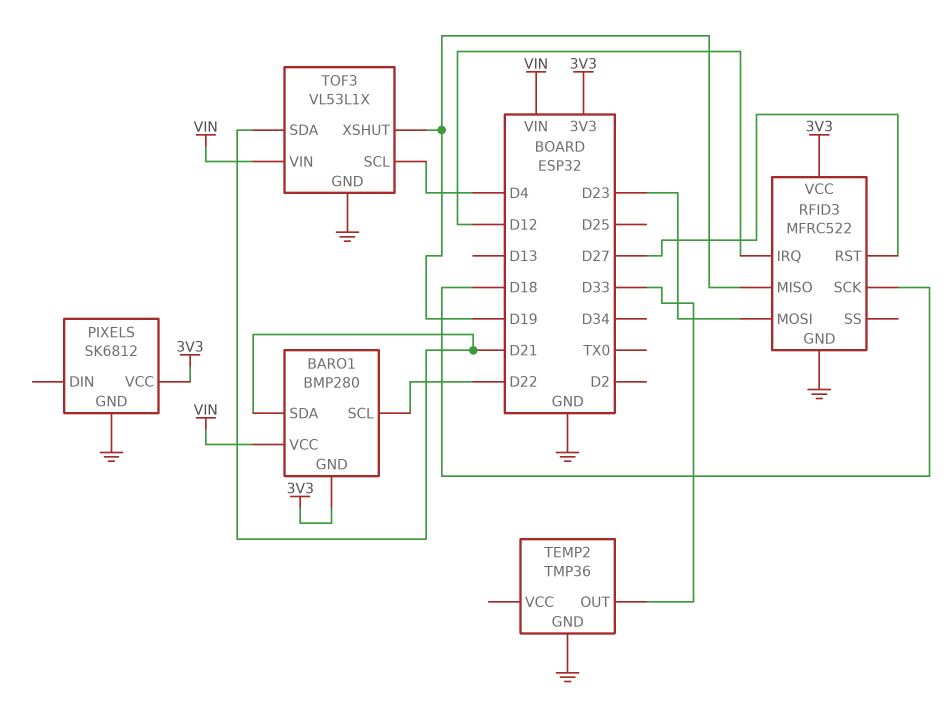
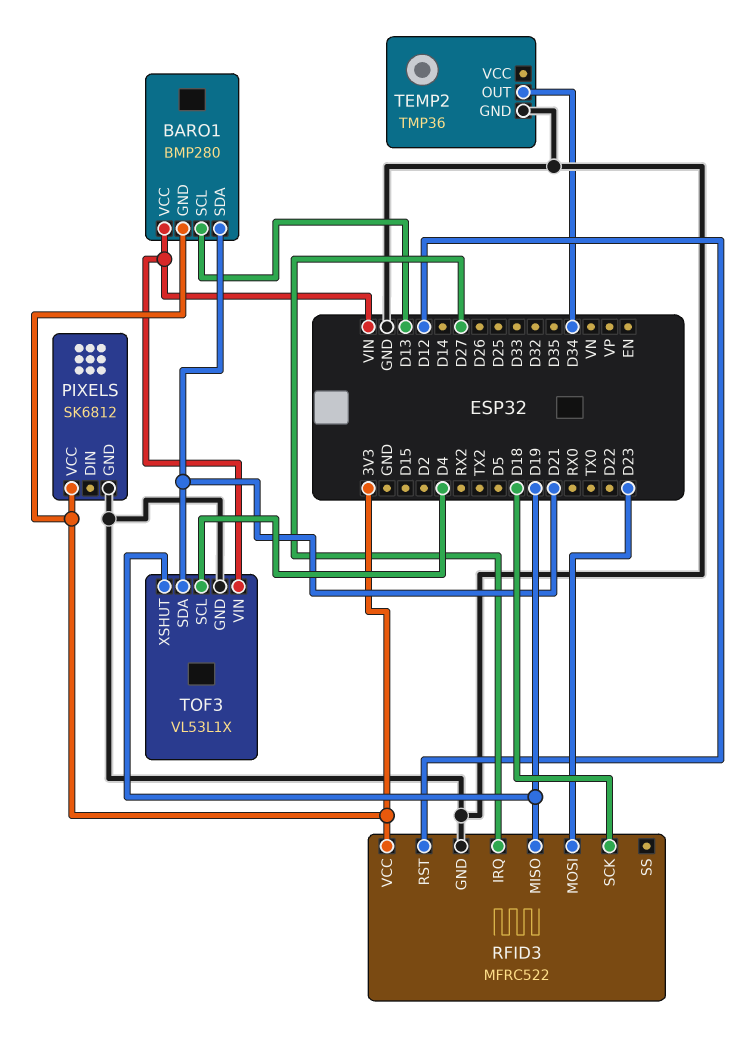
BARO1 pin SCL: D22 -> D13
RFID3 pin IRQ: D12 -> D27
RFID3 pin RST: D27 -> D12
TEMP2 pin OUT: D33 -> D34

